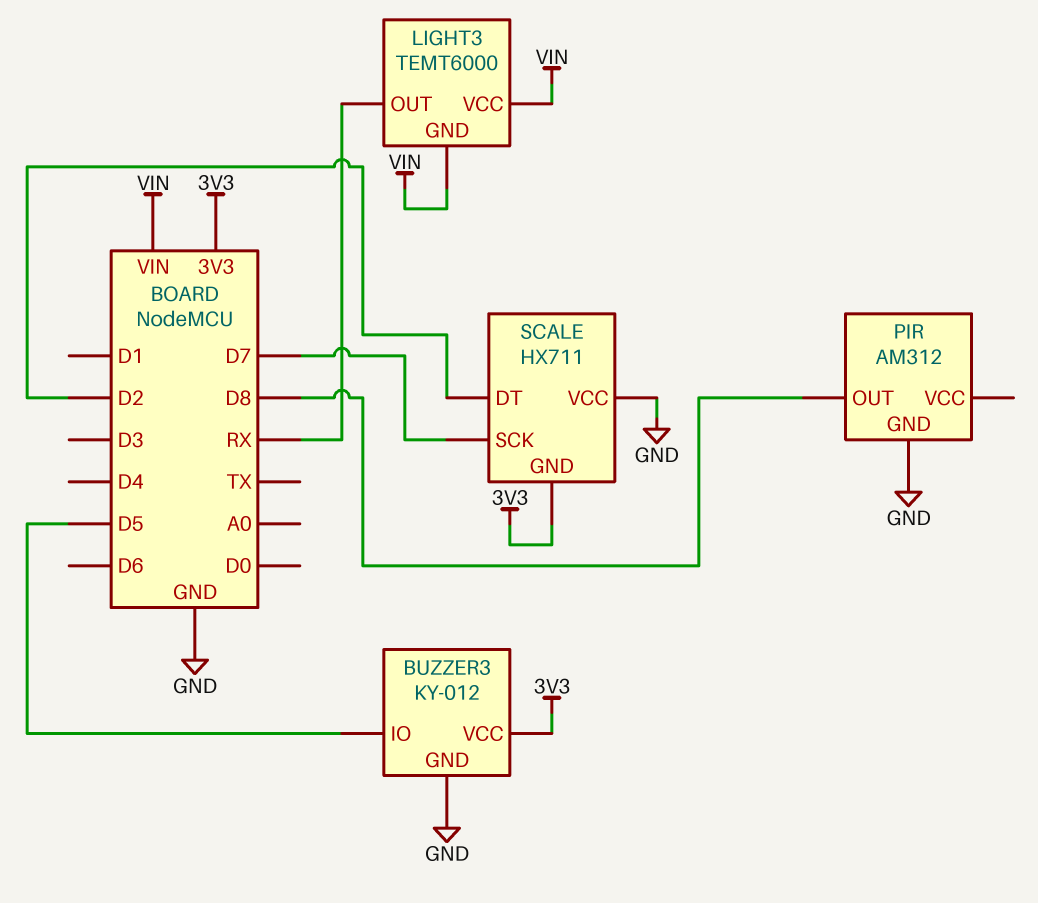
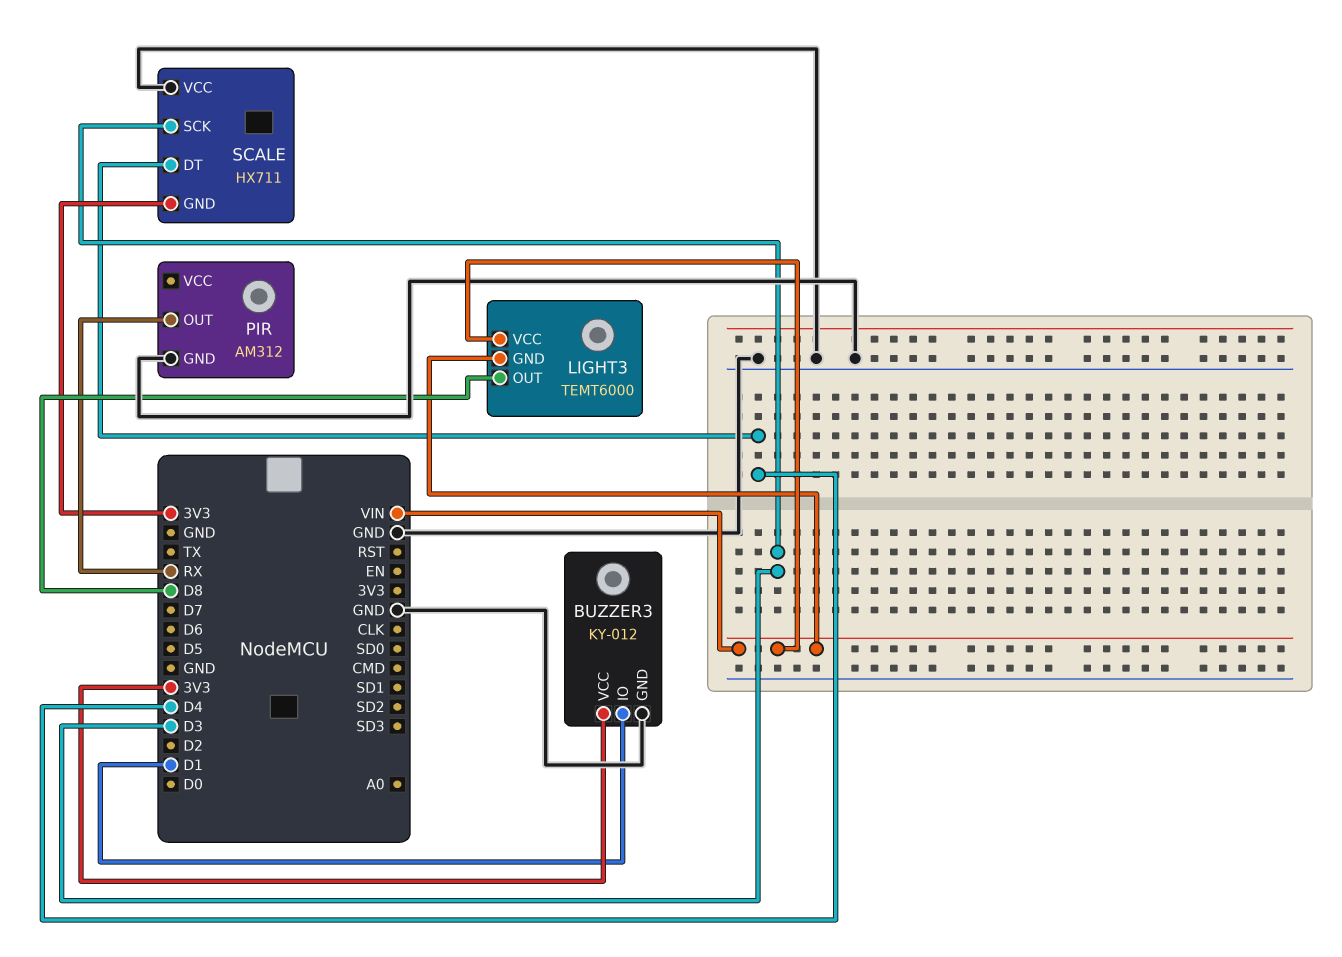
BUZZER3 pin IO: D5 -> D1
LIGHT3 pin OUT: RX -> D8
PIR pin OUT: D8 -> RX
SCALE pin DT: D2 -> D4
SCALE pin SCK: D7 -> D3

